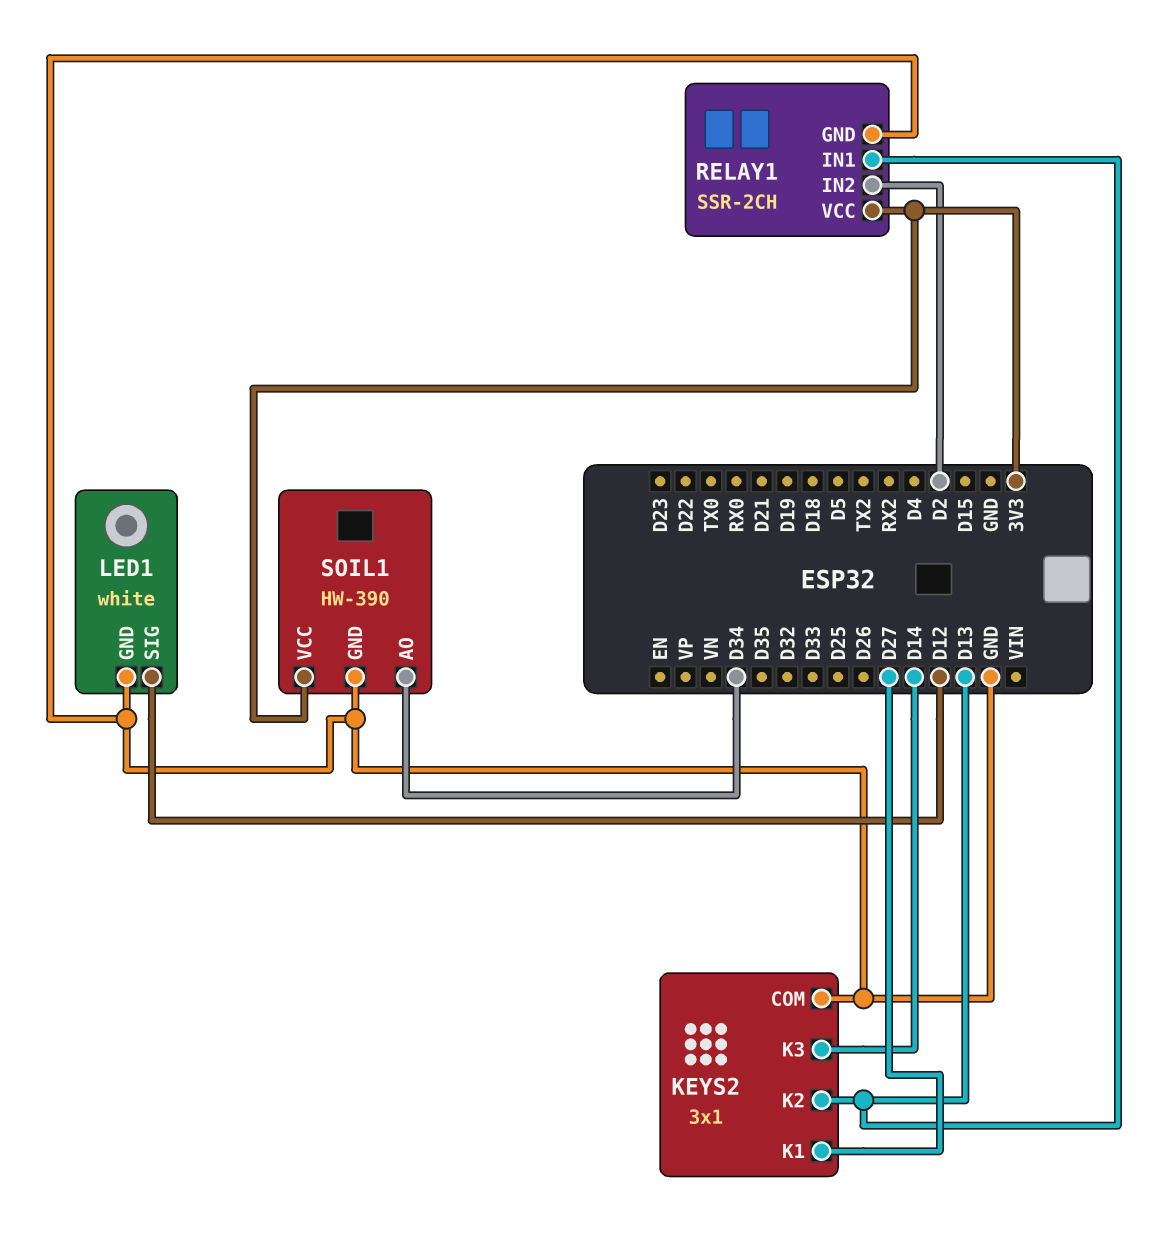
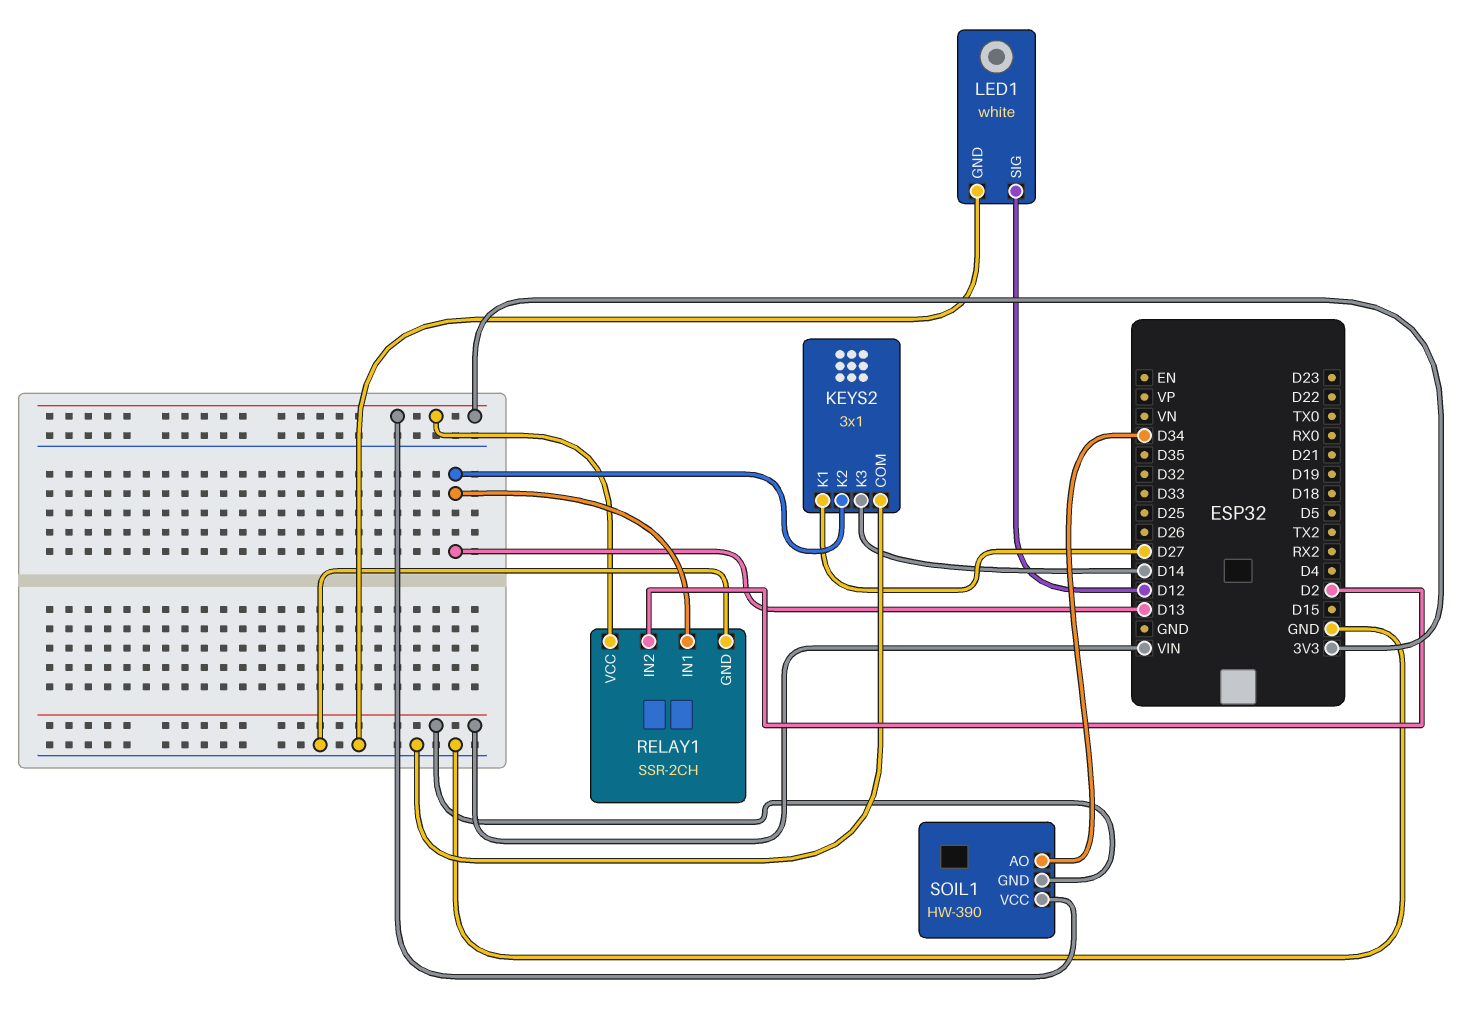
SOIL1 pin GND: GND -> VIN

